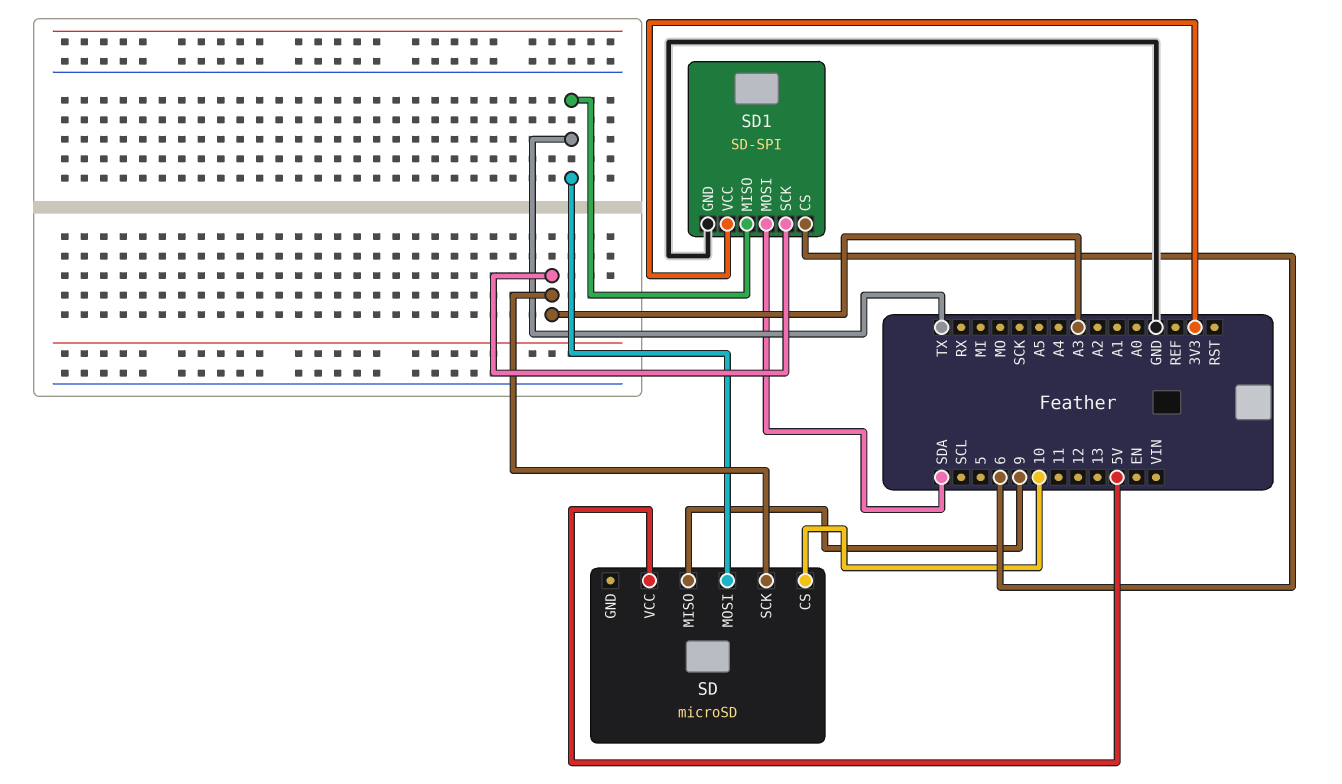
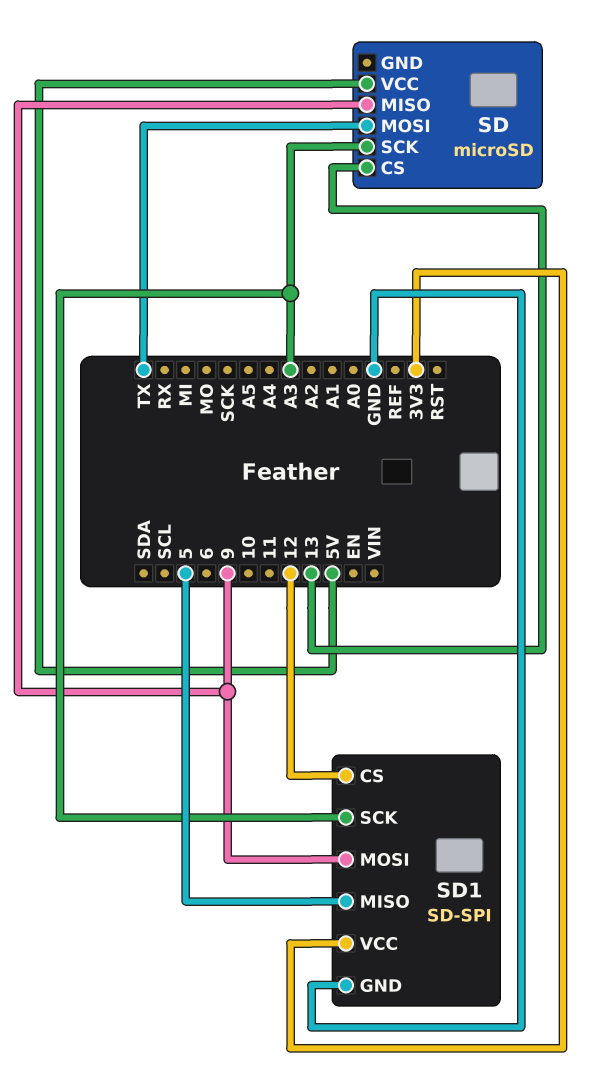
SD pin CS: 10 -> 13
SD1 pin CS: 6 -> 12
SD1 pin MISO: TX -> 5
SD1 pin MOSI: SDA -> 9

